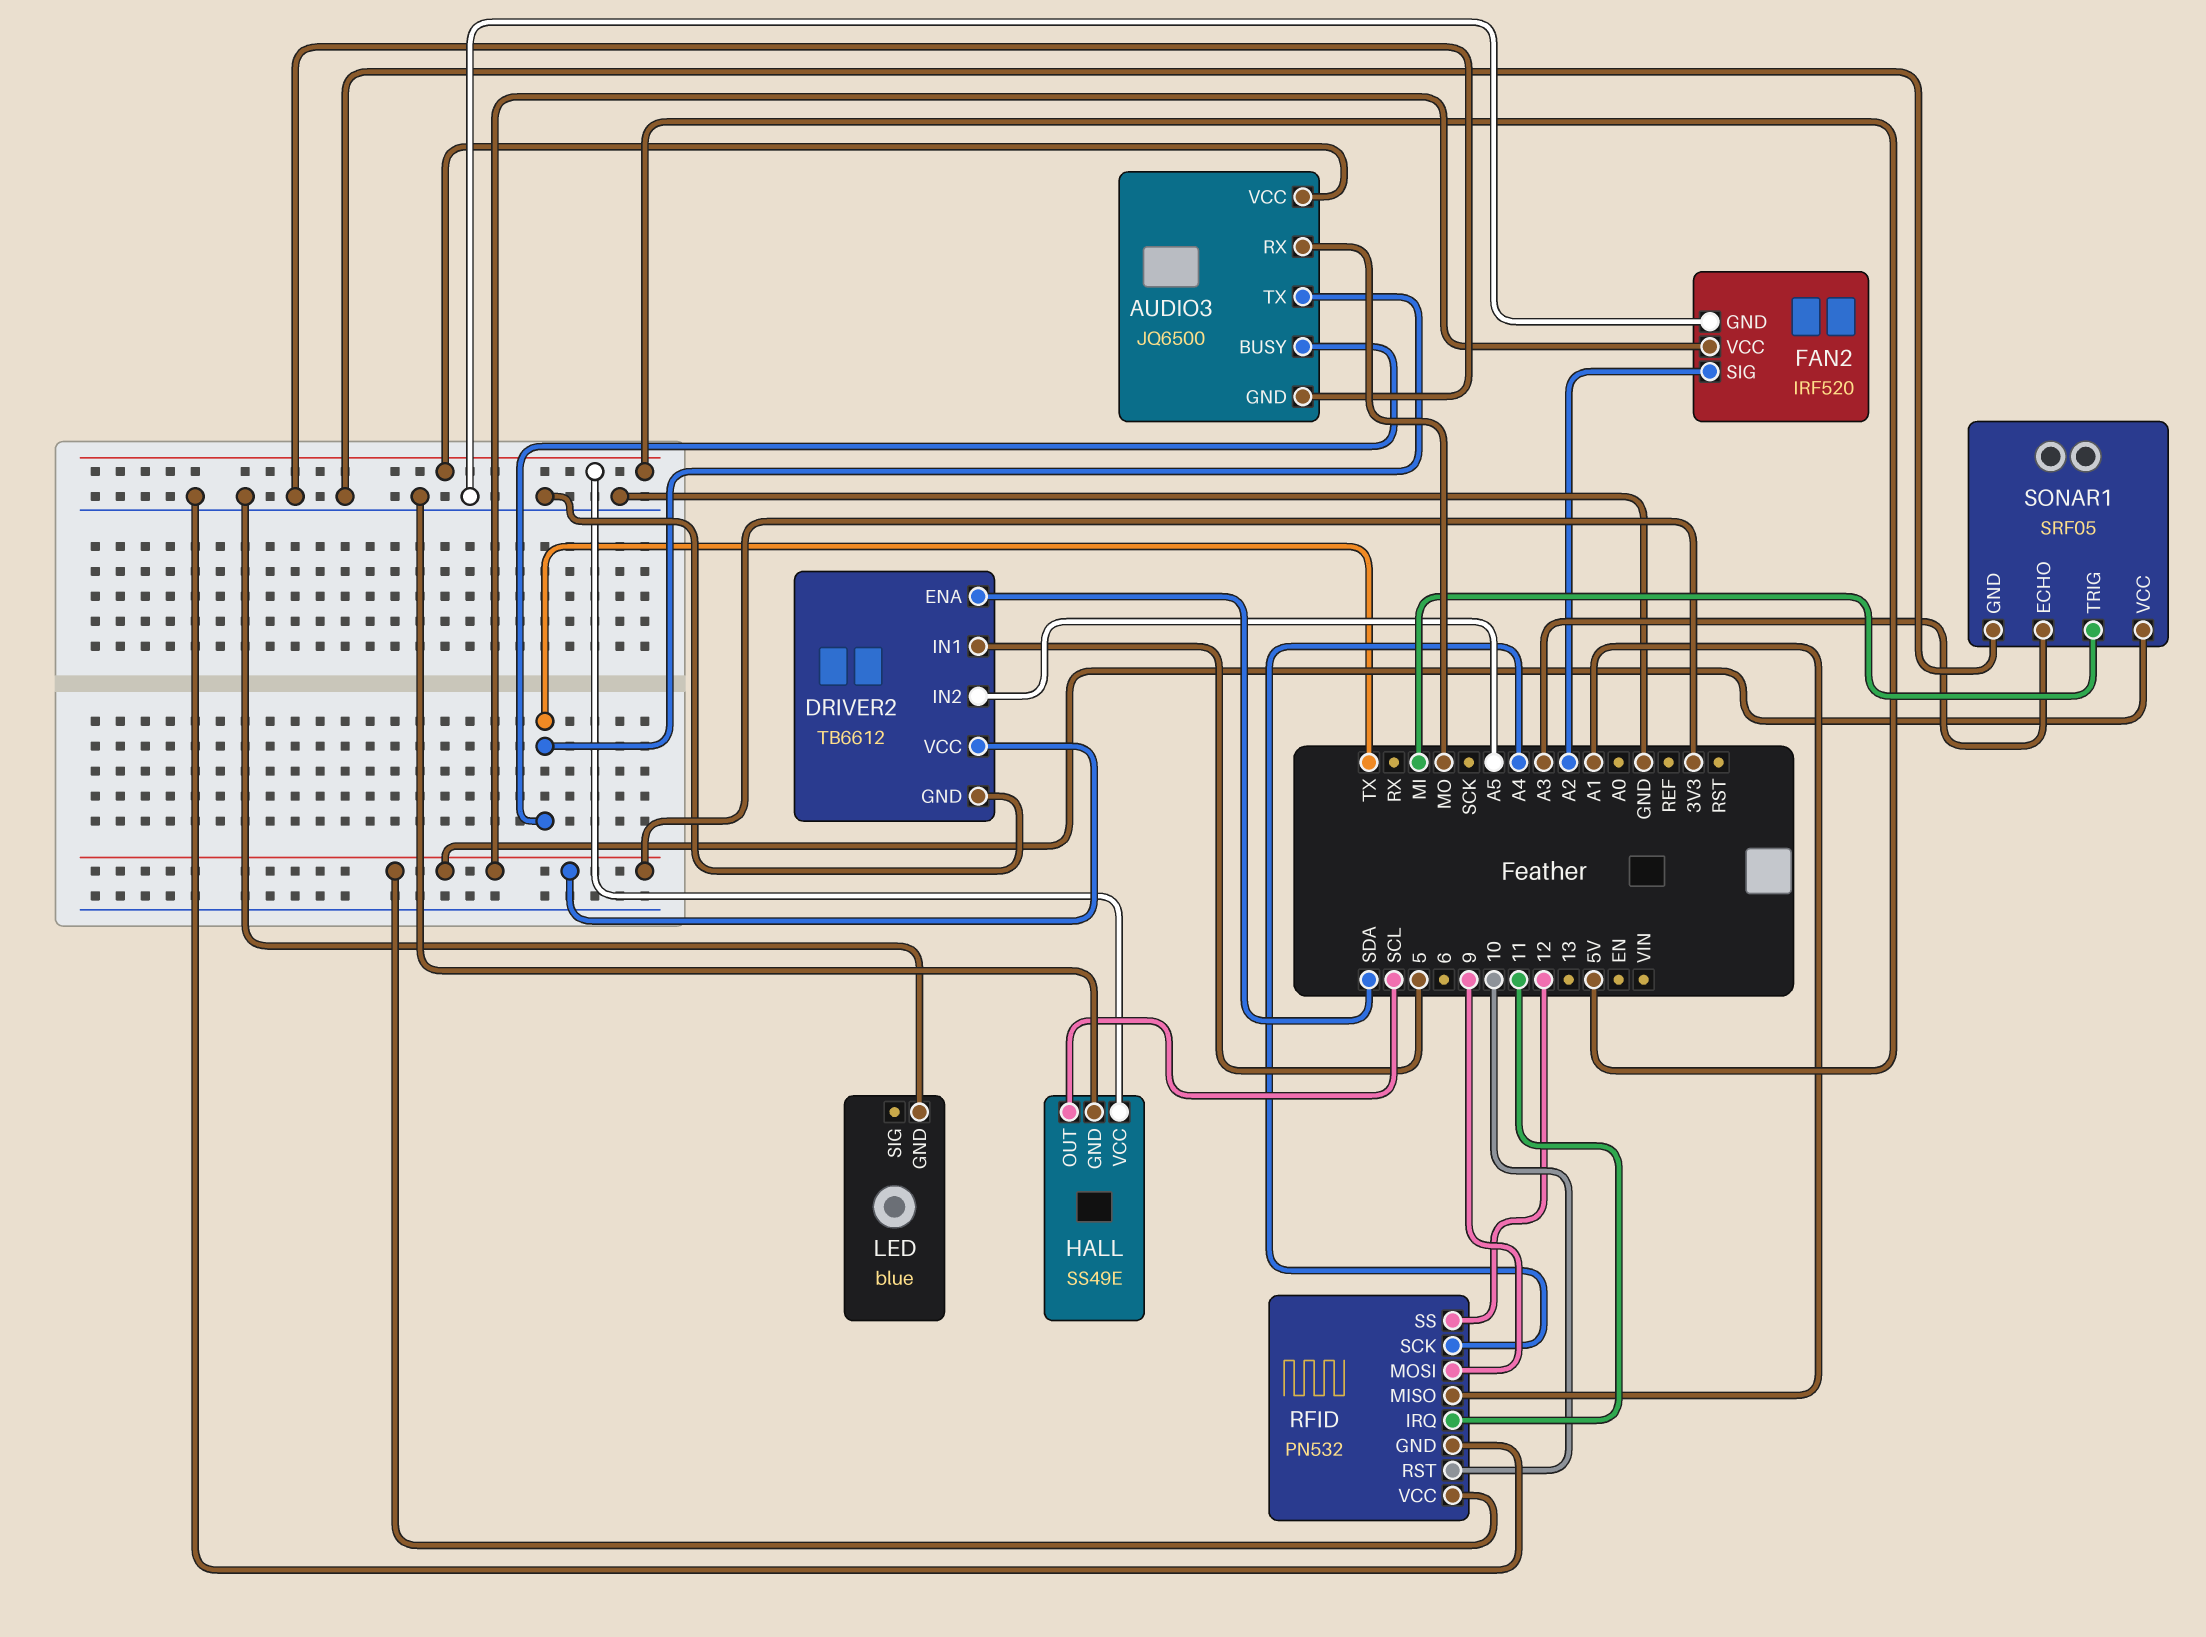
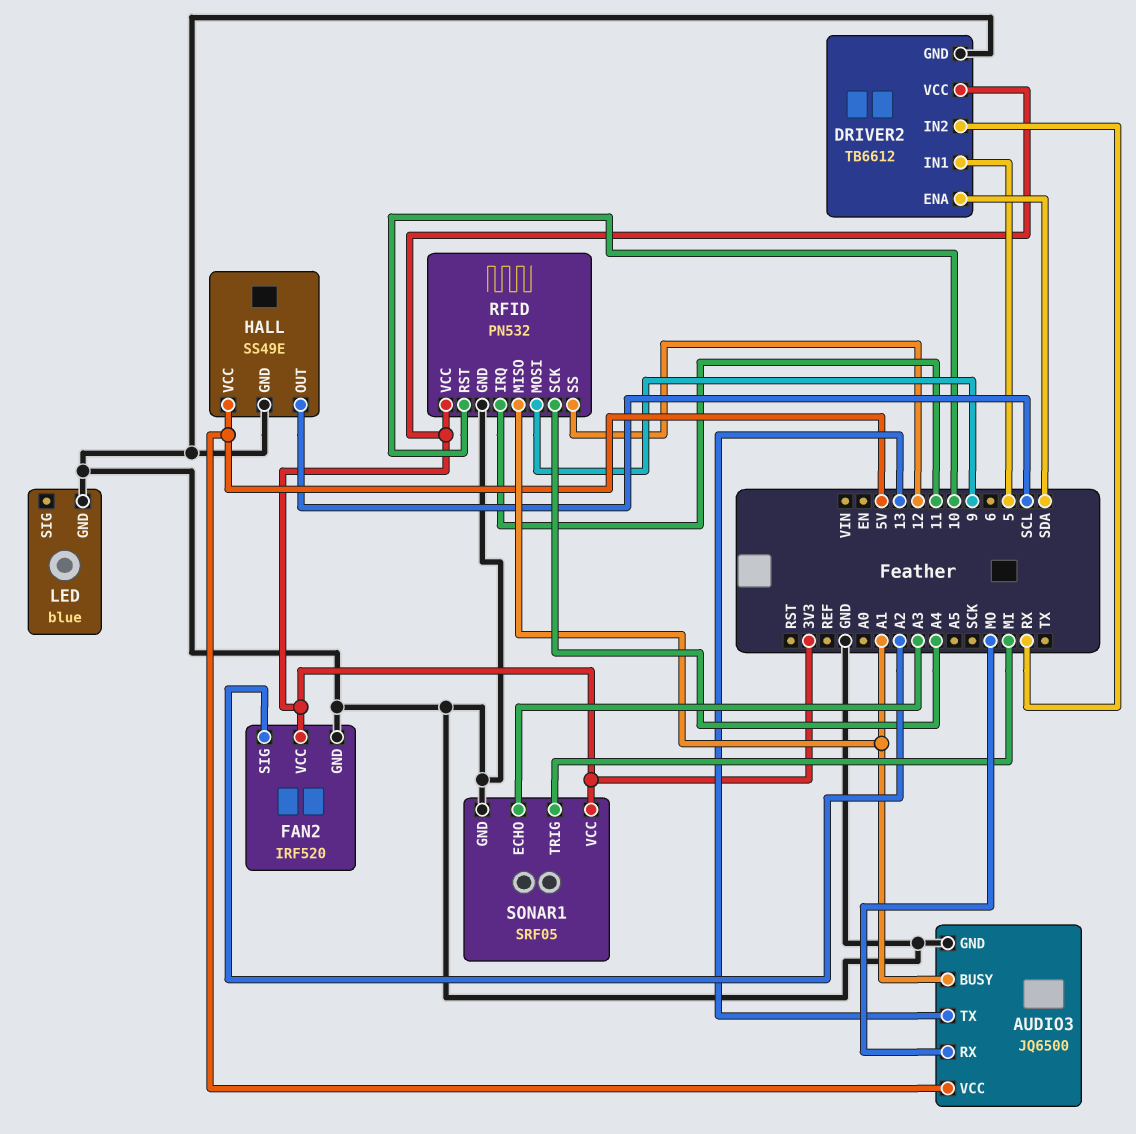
AUDIO3 pin BUSY: TX -> A1
AUDIO3 pin TX: TX -> 13
DRIVER2 pin IN2: A5 -> RX

